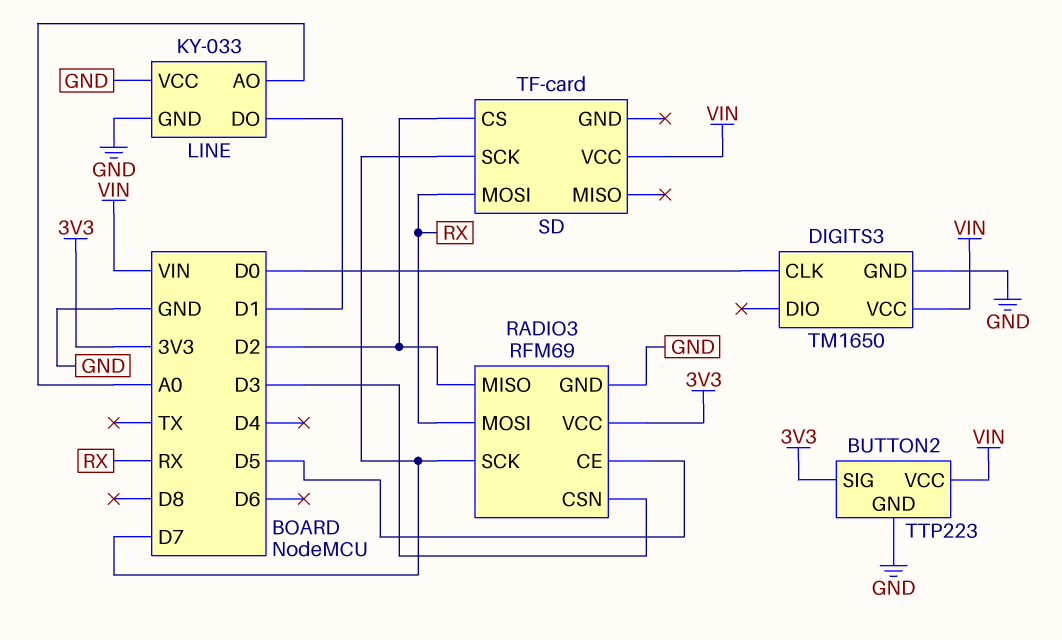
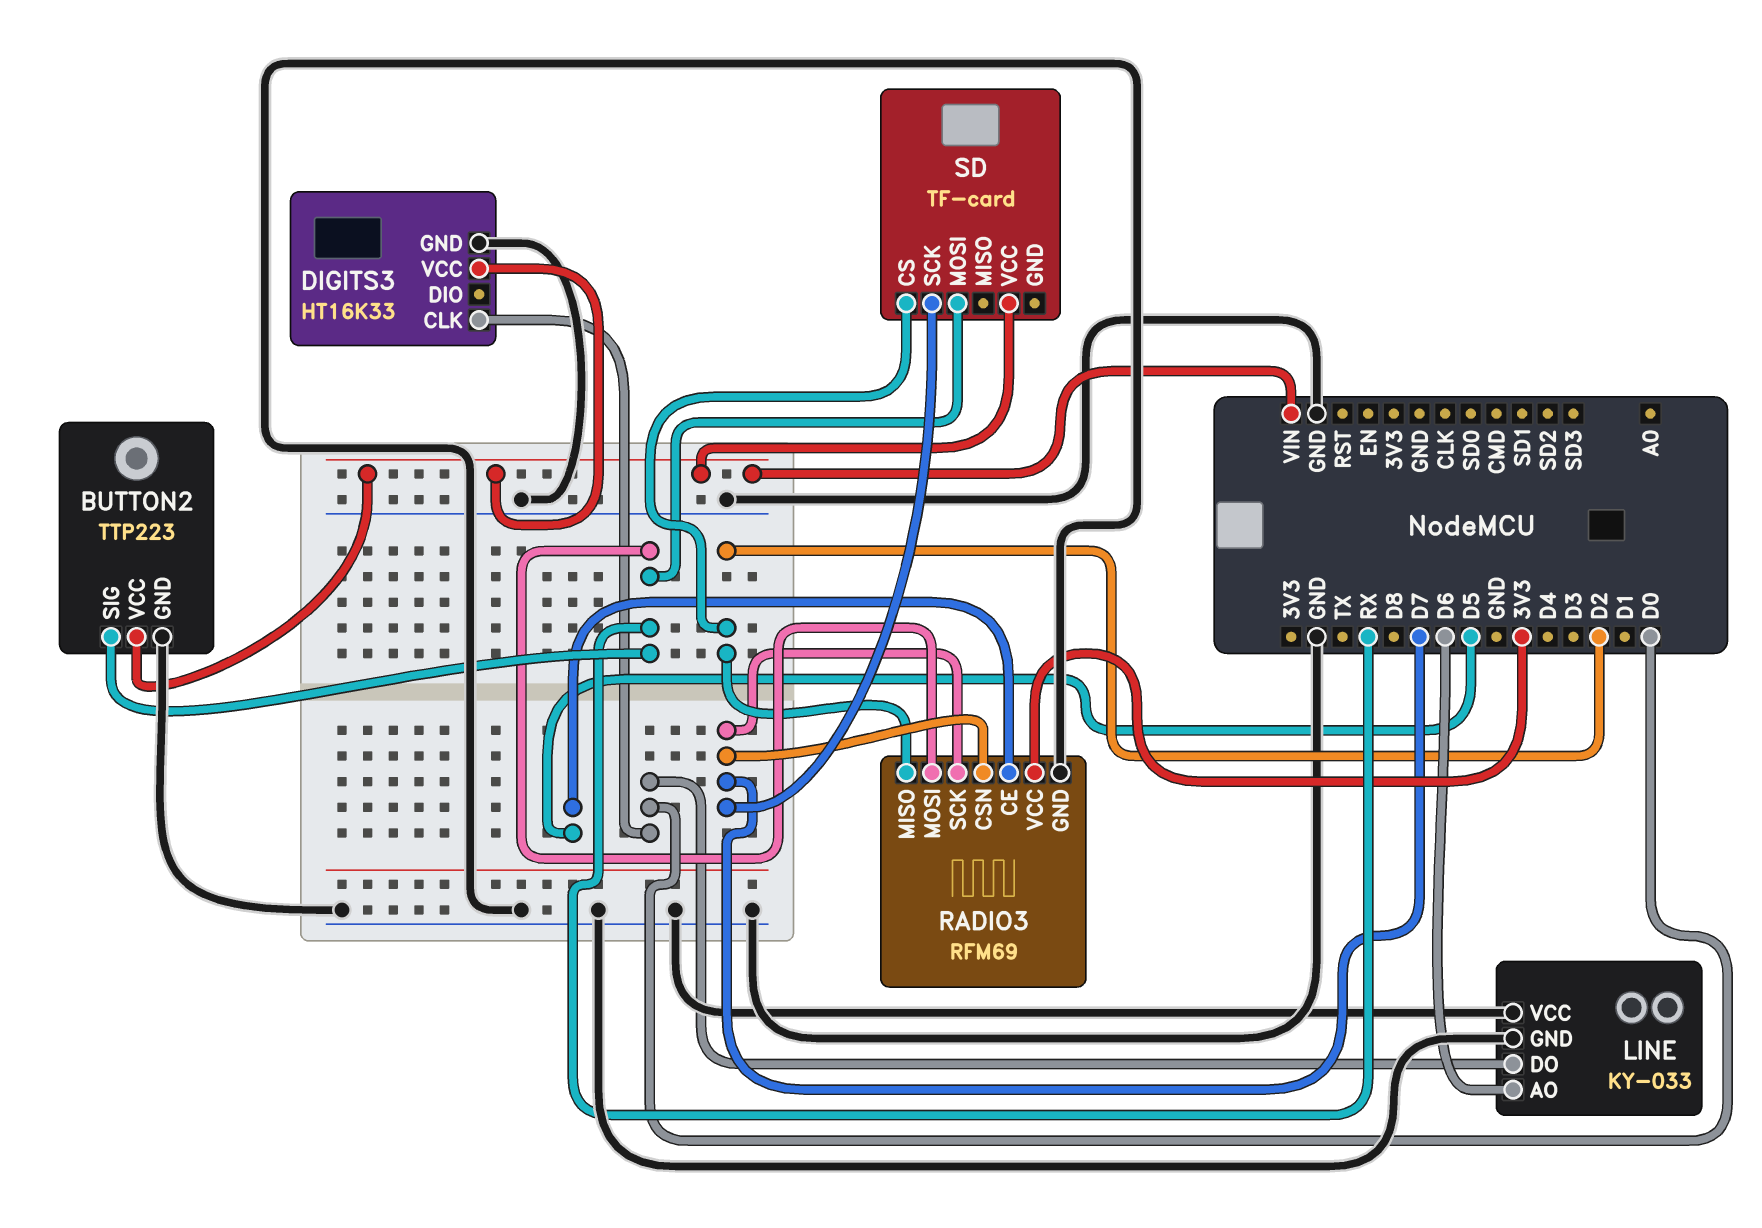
BUTTON2 pin SIG: 3V3 -> RX
DIGITS3: TM1650 -> HT16K33
LINE pin AO: A0 -> D6
LINE pin DO: D1 -> D0
RADIO3 pin CSN: D3 -> D7

